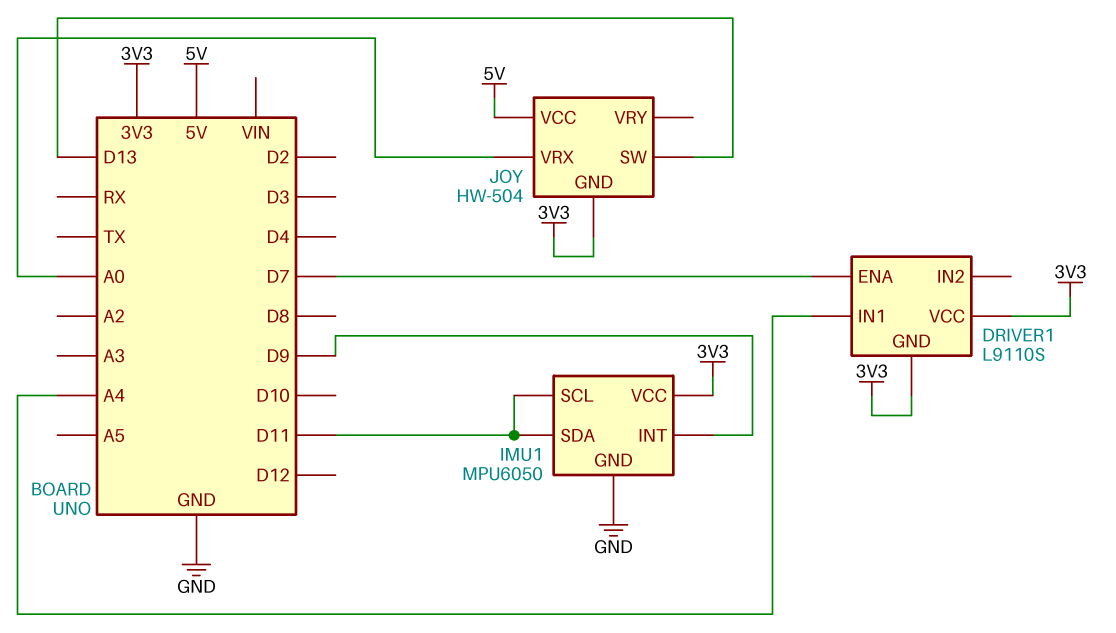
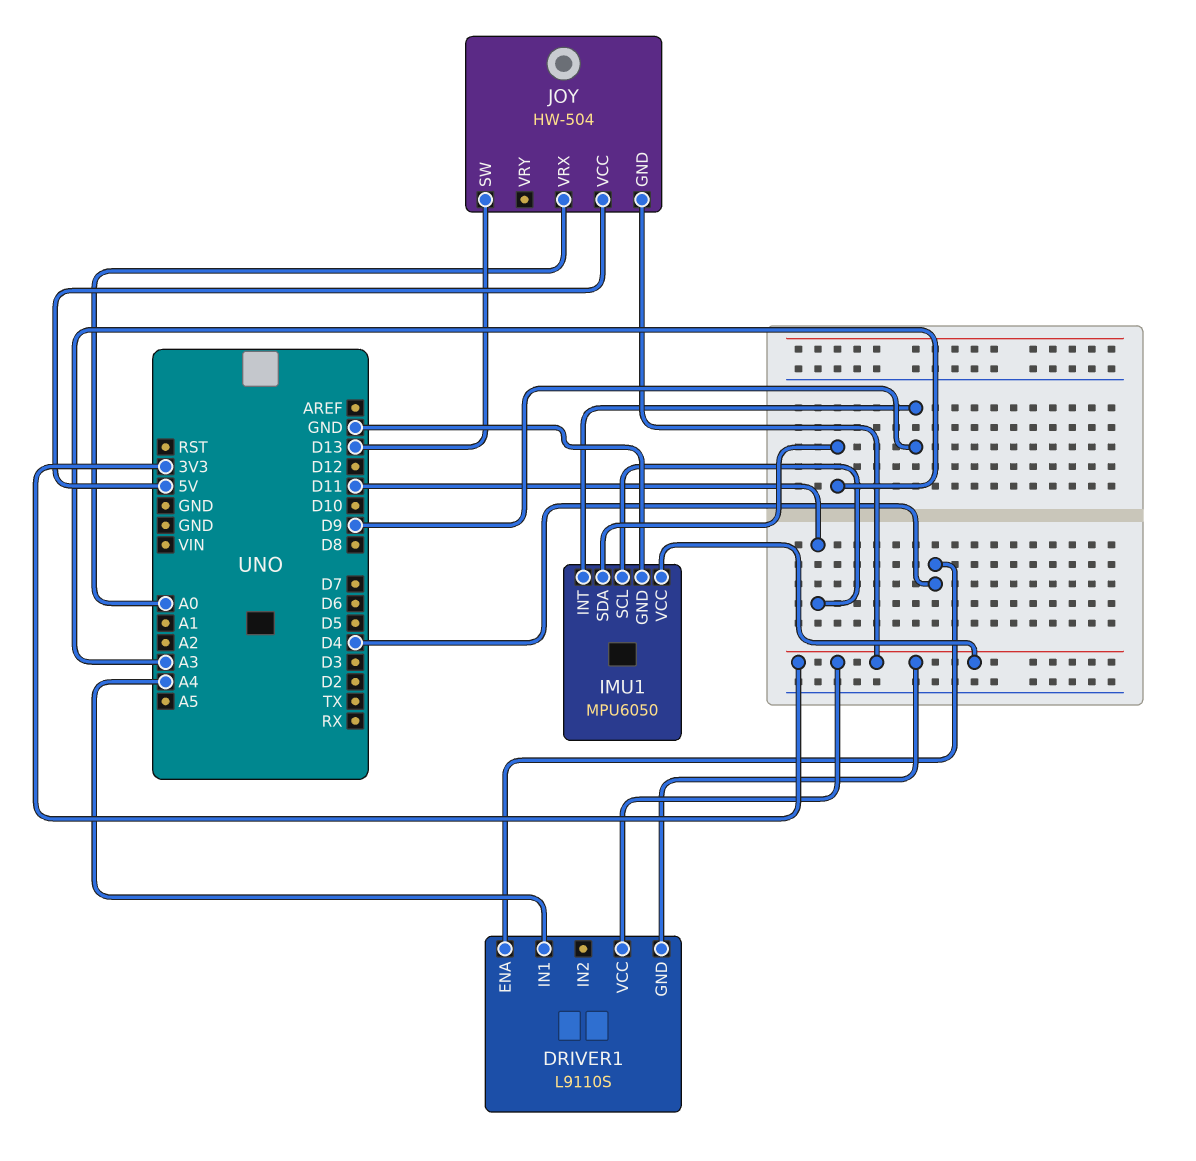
DRIVER1 pin ENA: D7 -> D4
IMU1 pin SDA: D11 -> A3

